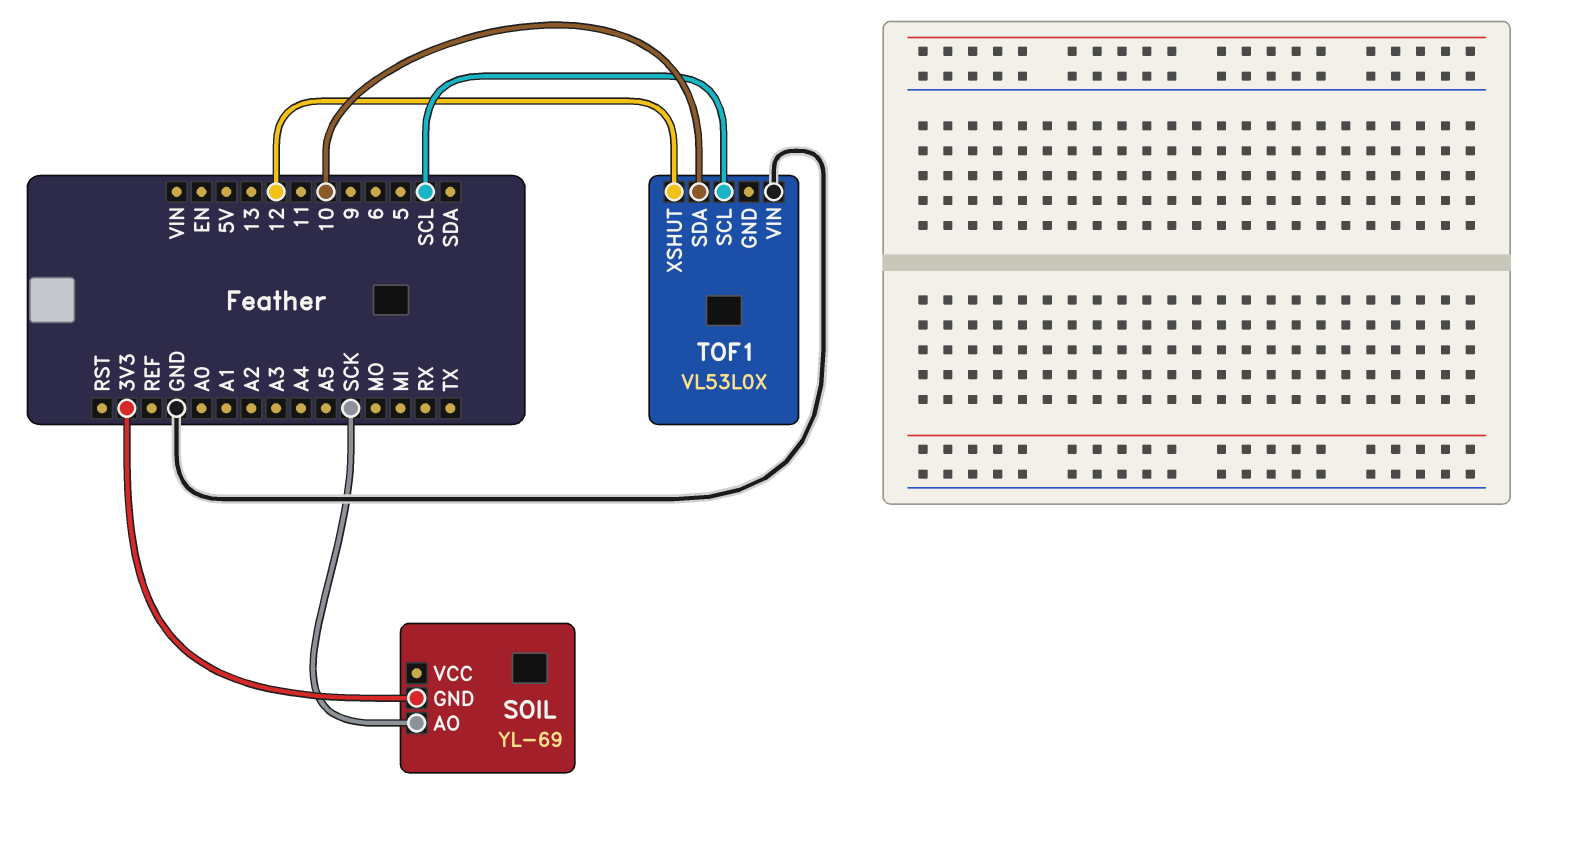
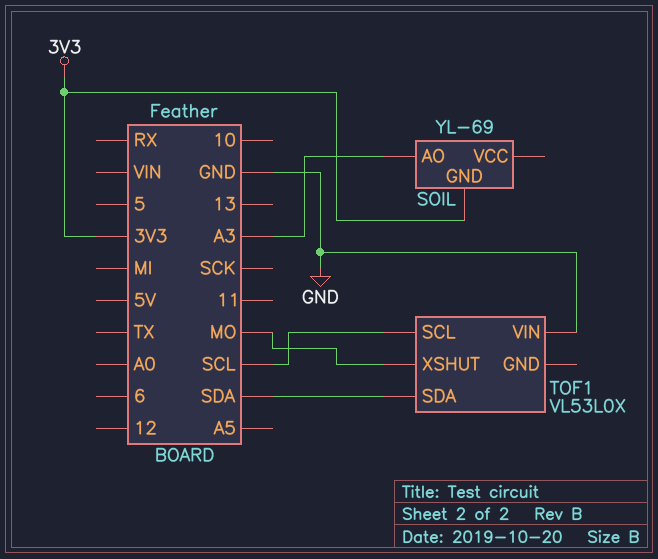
SOIL pin AO: SCK -> A3
TOF1 pin SDA: 10 -> SDA
TOF1 pin XSHUT: 12 -> MO

